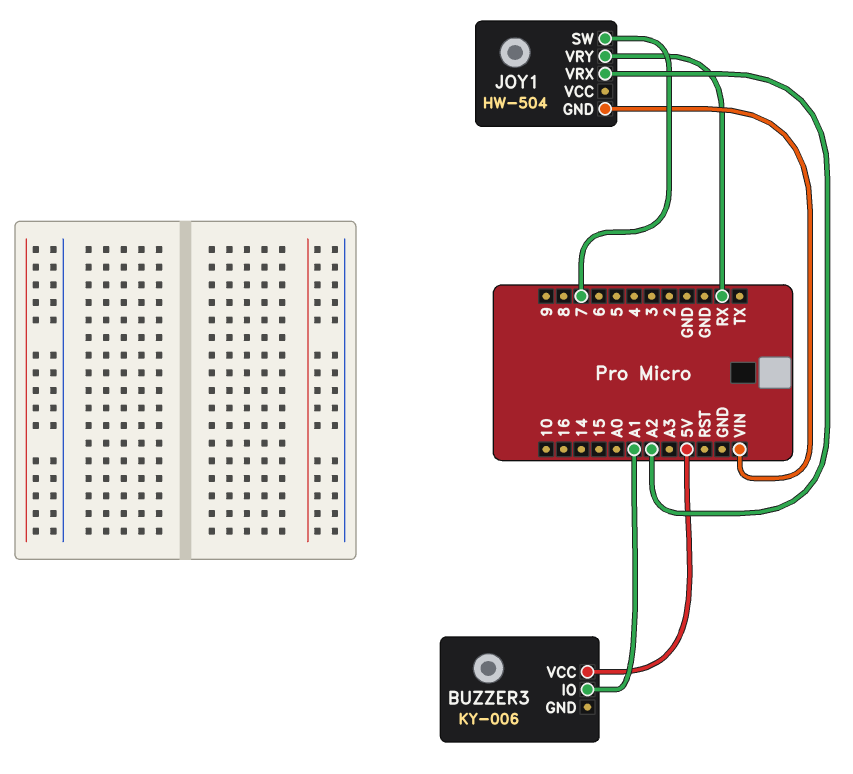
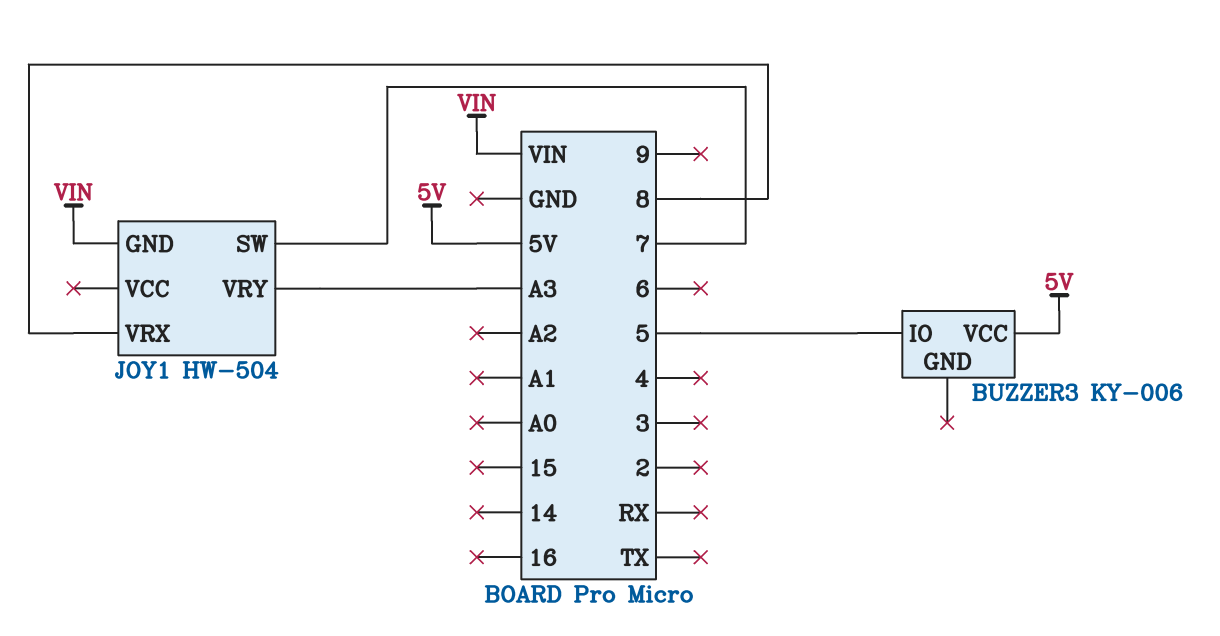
BUZZER3 pin IO: A1 -> 5
JOY1 pin VRX: A2 -> 8
JOY1 pin VRY: RX -> A3

